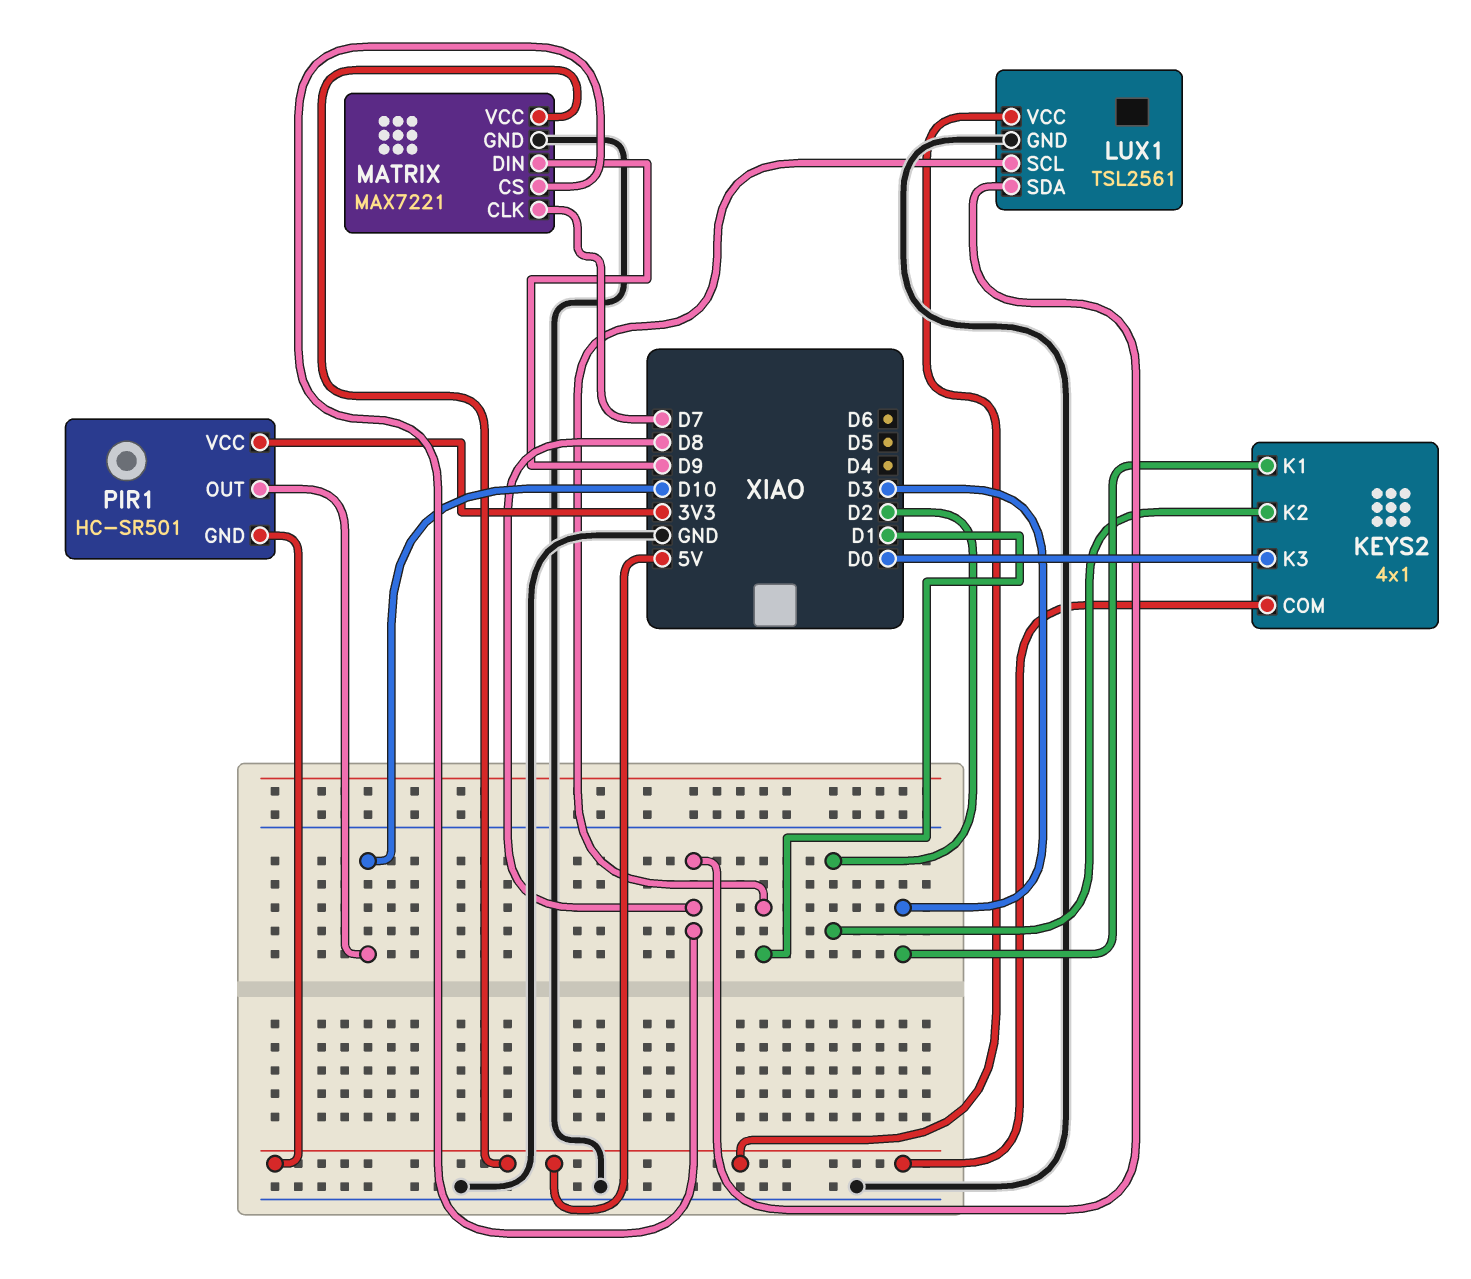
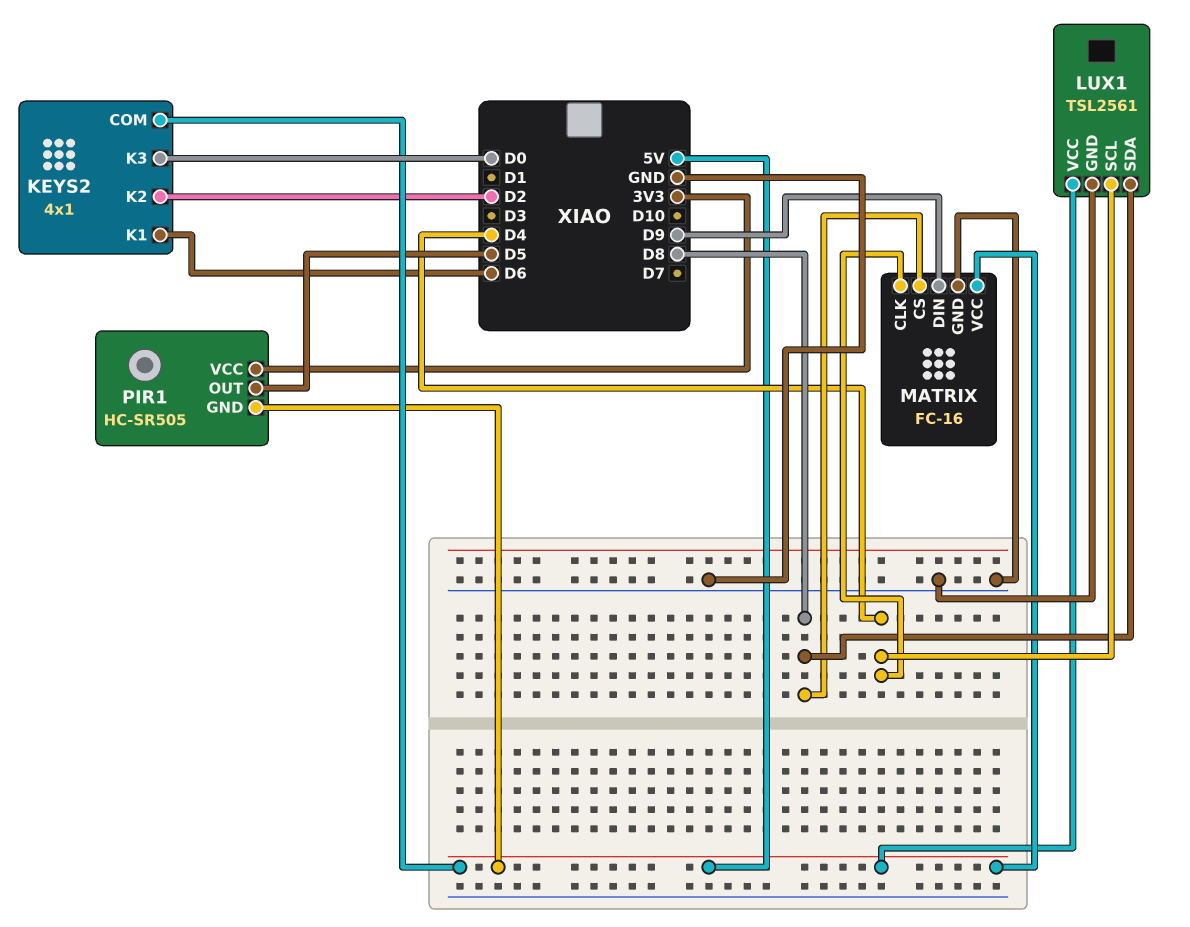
KEYS2 pin K1: D3 -> D6
LUX1 pin SCL: D1 -> D4
MATRIX: MAX7221 -> FC-16
MATRIX pin CLK: D7 -> D4
PIR1: HC-SR501 -> HC-SR505
PIR1 pin OUT: D10 -> D5

